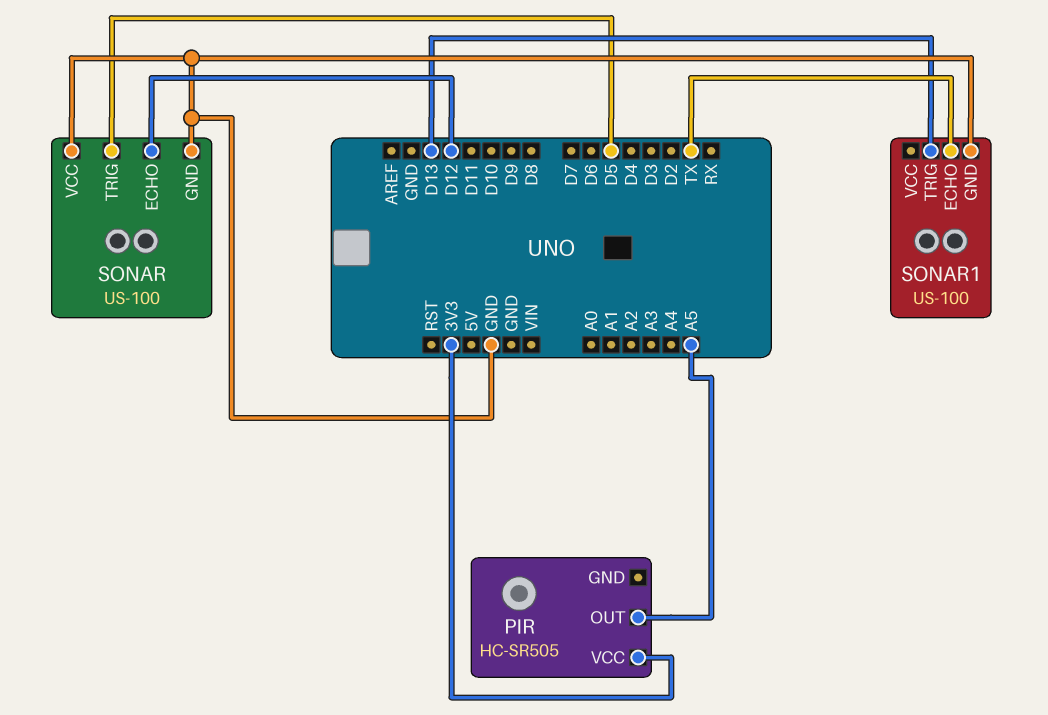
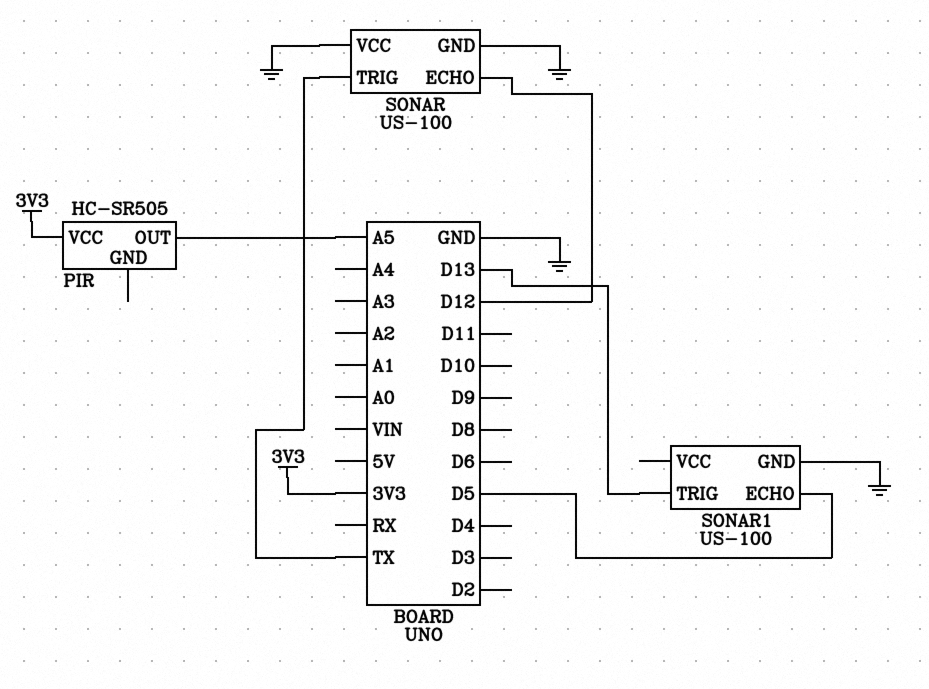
SONAR pin TRIG: D5 -> TX
SONAR1 pin ECHO: TX -> D5

